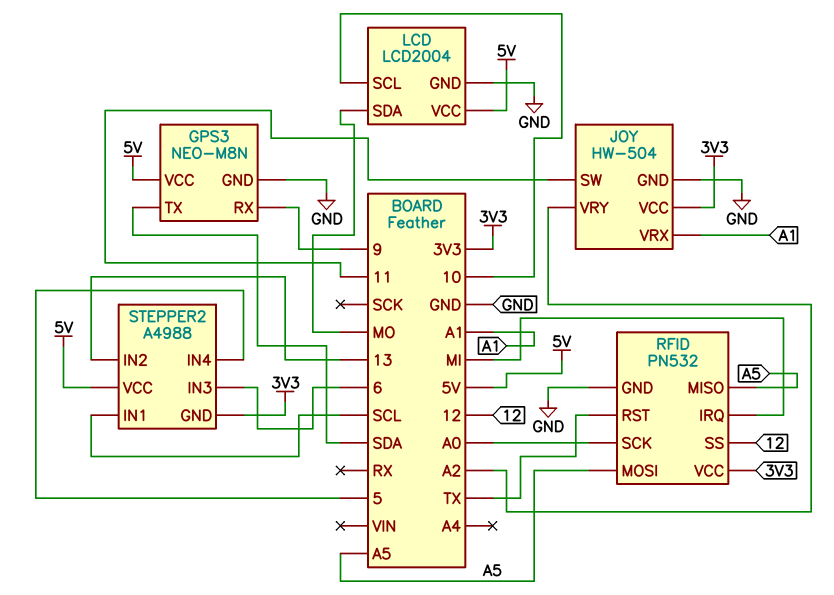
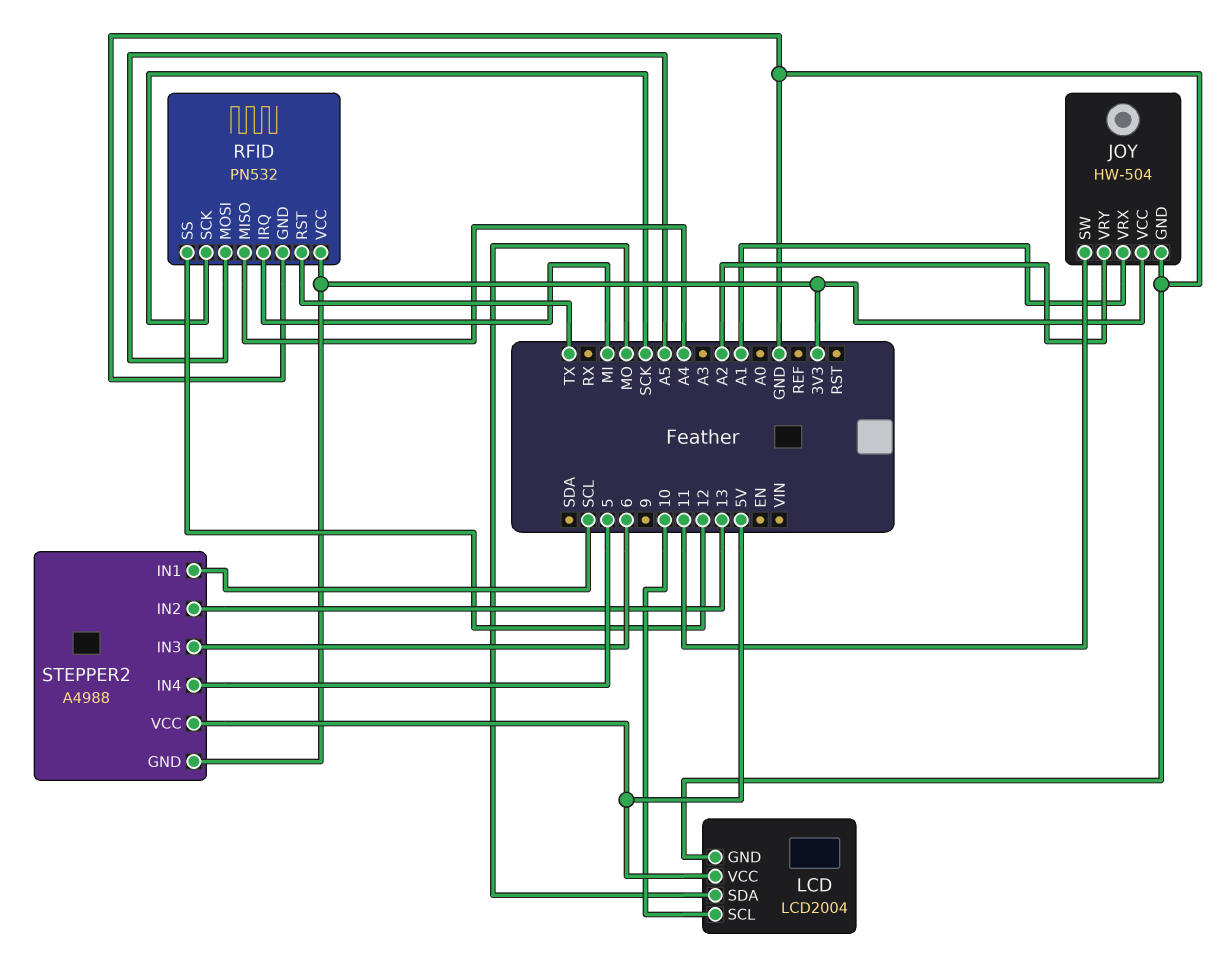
GPS3: NEO-M8N -> none
GPS3 pin GND: GND -> none
GPS3 pin RX: 9 -> none
GPS3 pin TX: SDA -> none
GPS3 pin VCC: 5V -> none
RFID pin MISO: A5 -> A4
RFID pin SCK: A0 -> SCK

